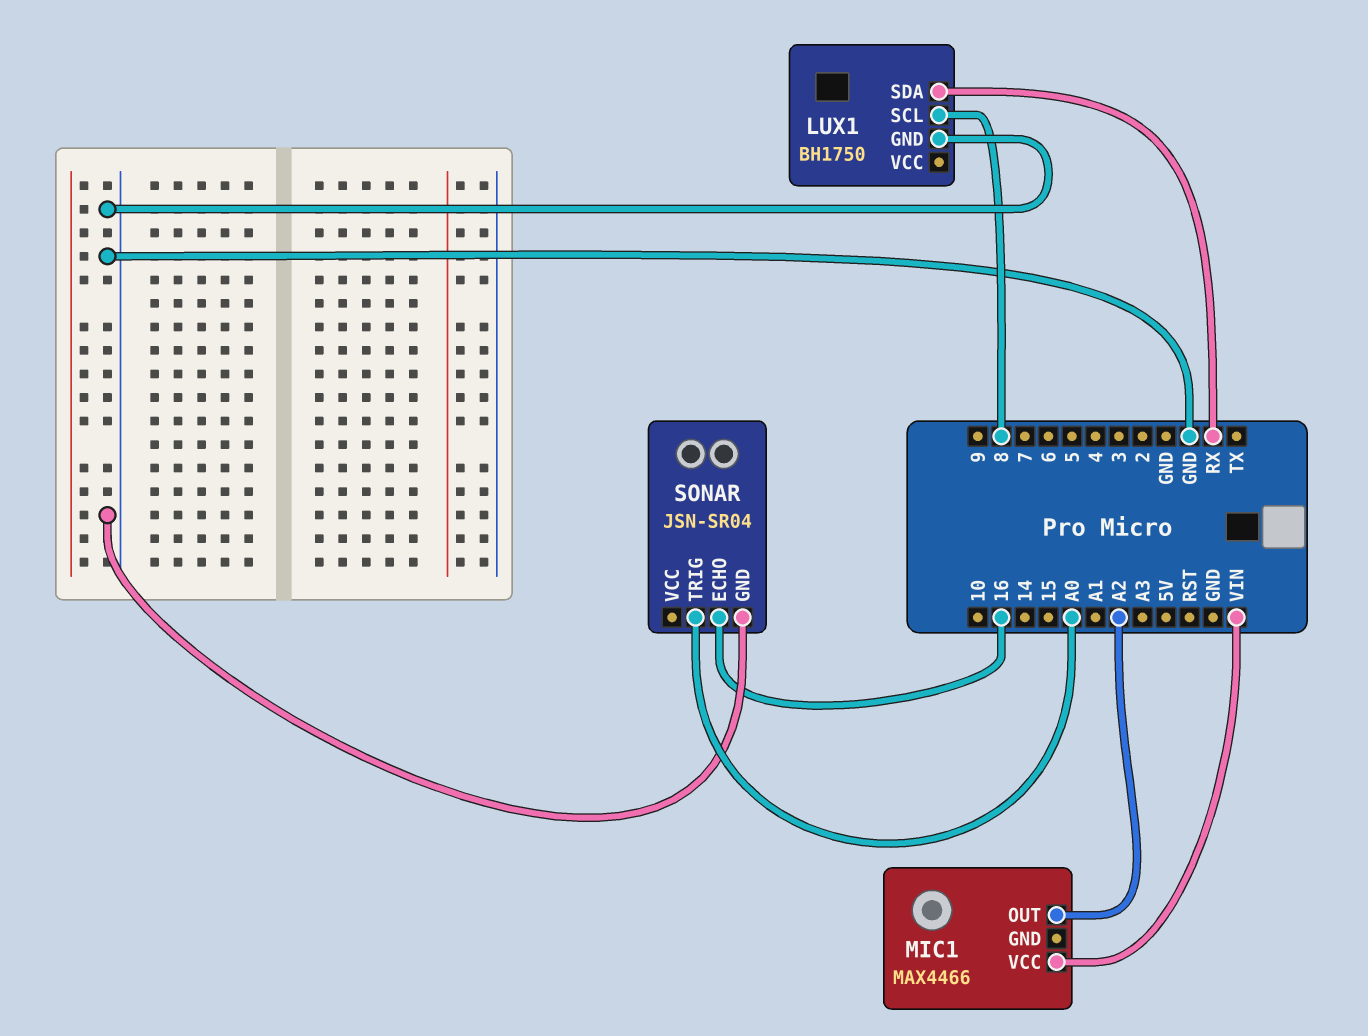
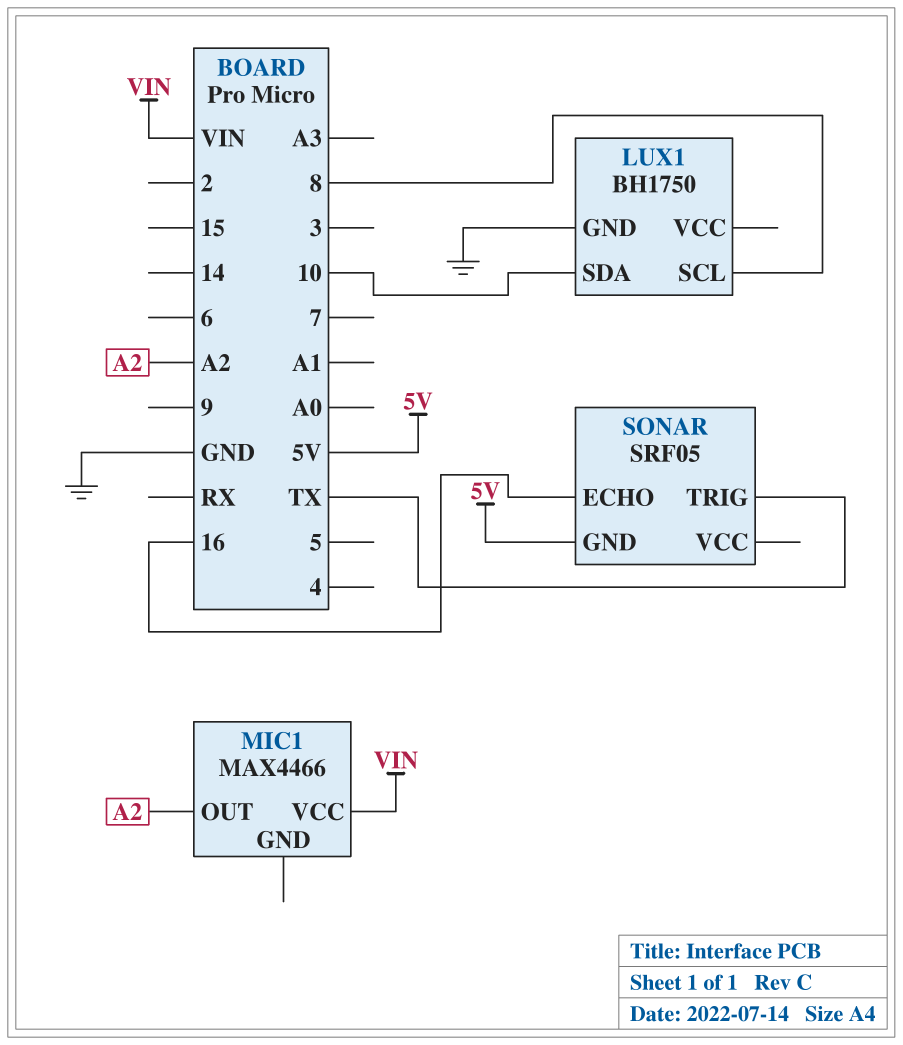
LUX1 pin SDA: RX -> 10
SONAR: JSN-SR04 -> SRF05
SONAR pin GND: GND -> 5V
SONAR pin TRIG: A0 -> TX

